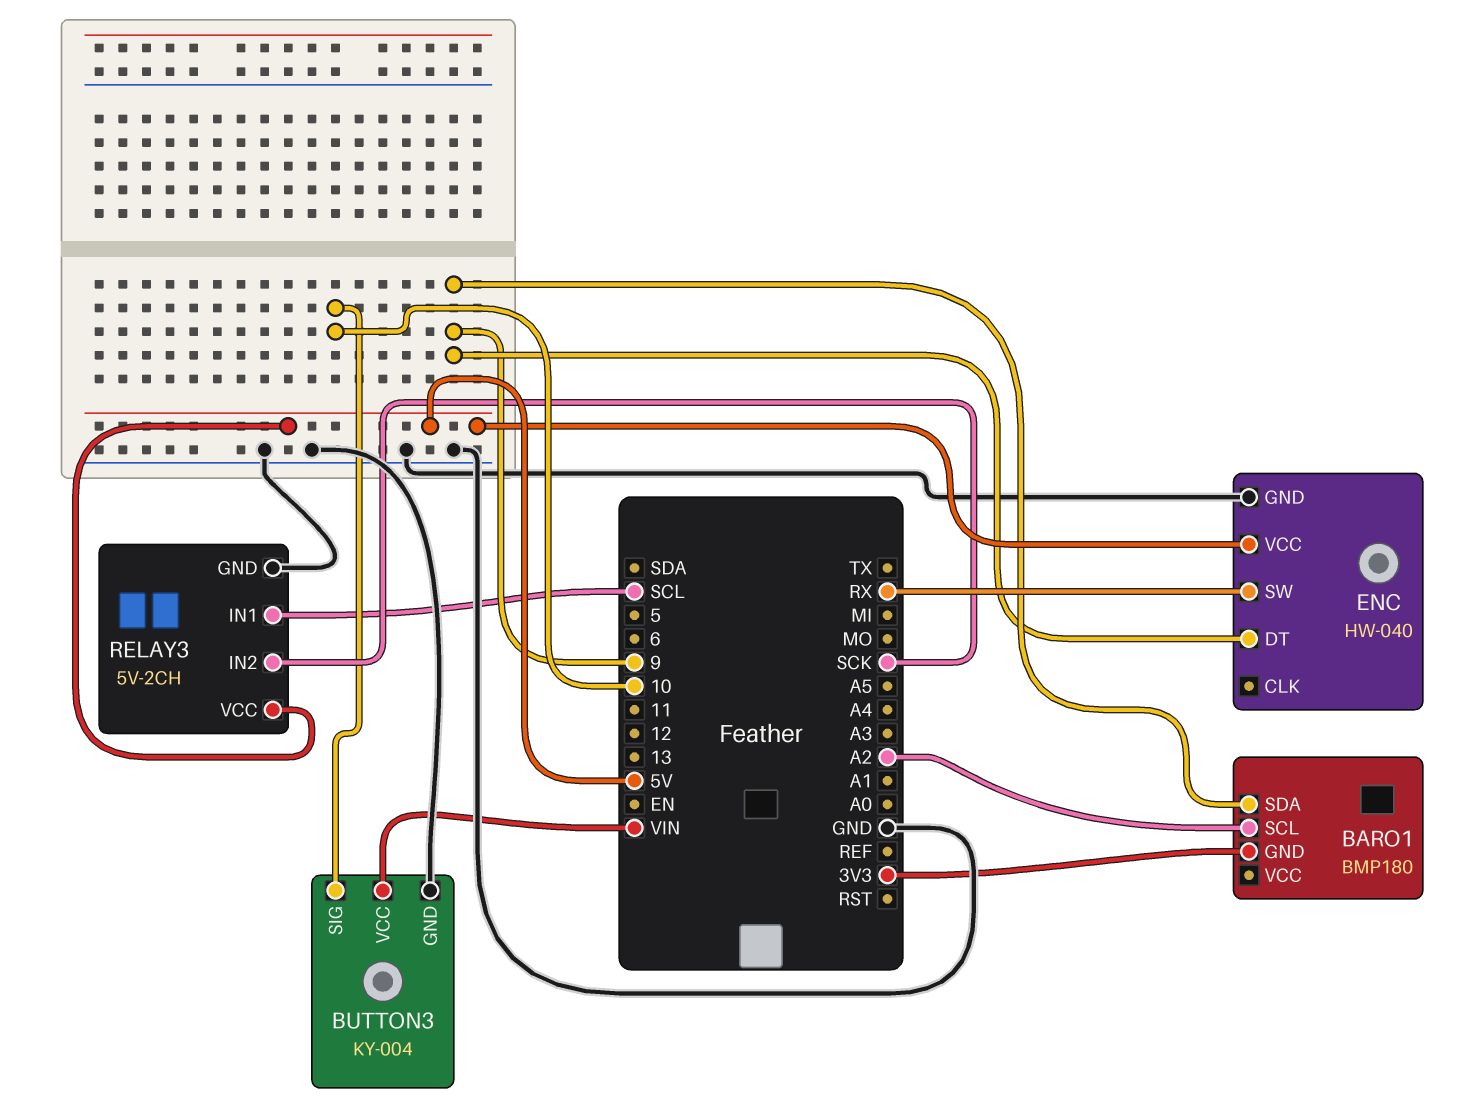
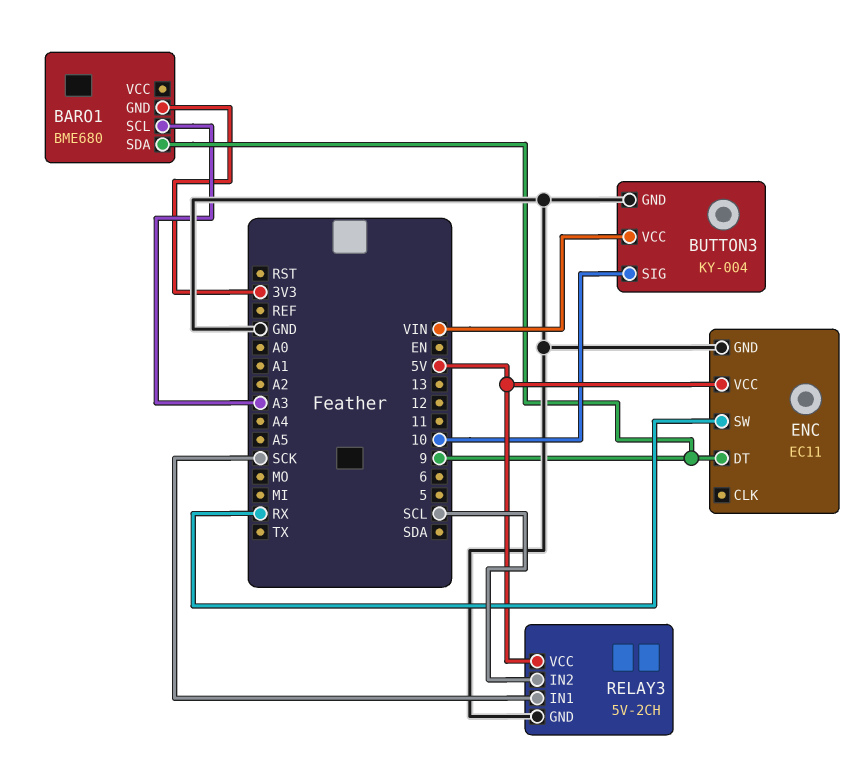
BARO1: BMP180 -> BME680
BARO1 pin SCL: A2 -> A3
ENC: HW-040 -> EC11
RELAY3 pin IN1: SCL -> SCK
RELAY3 pin IN2: SCK -> SCL

